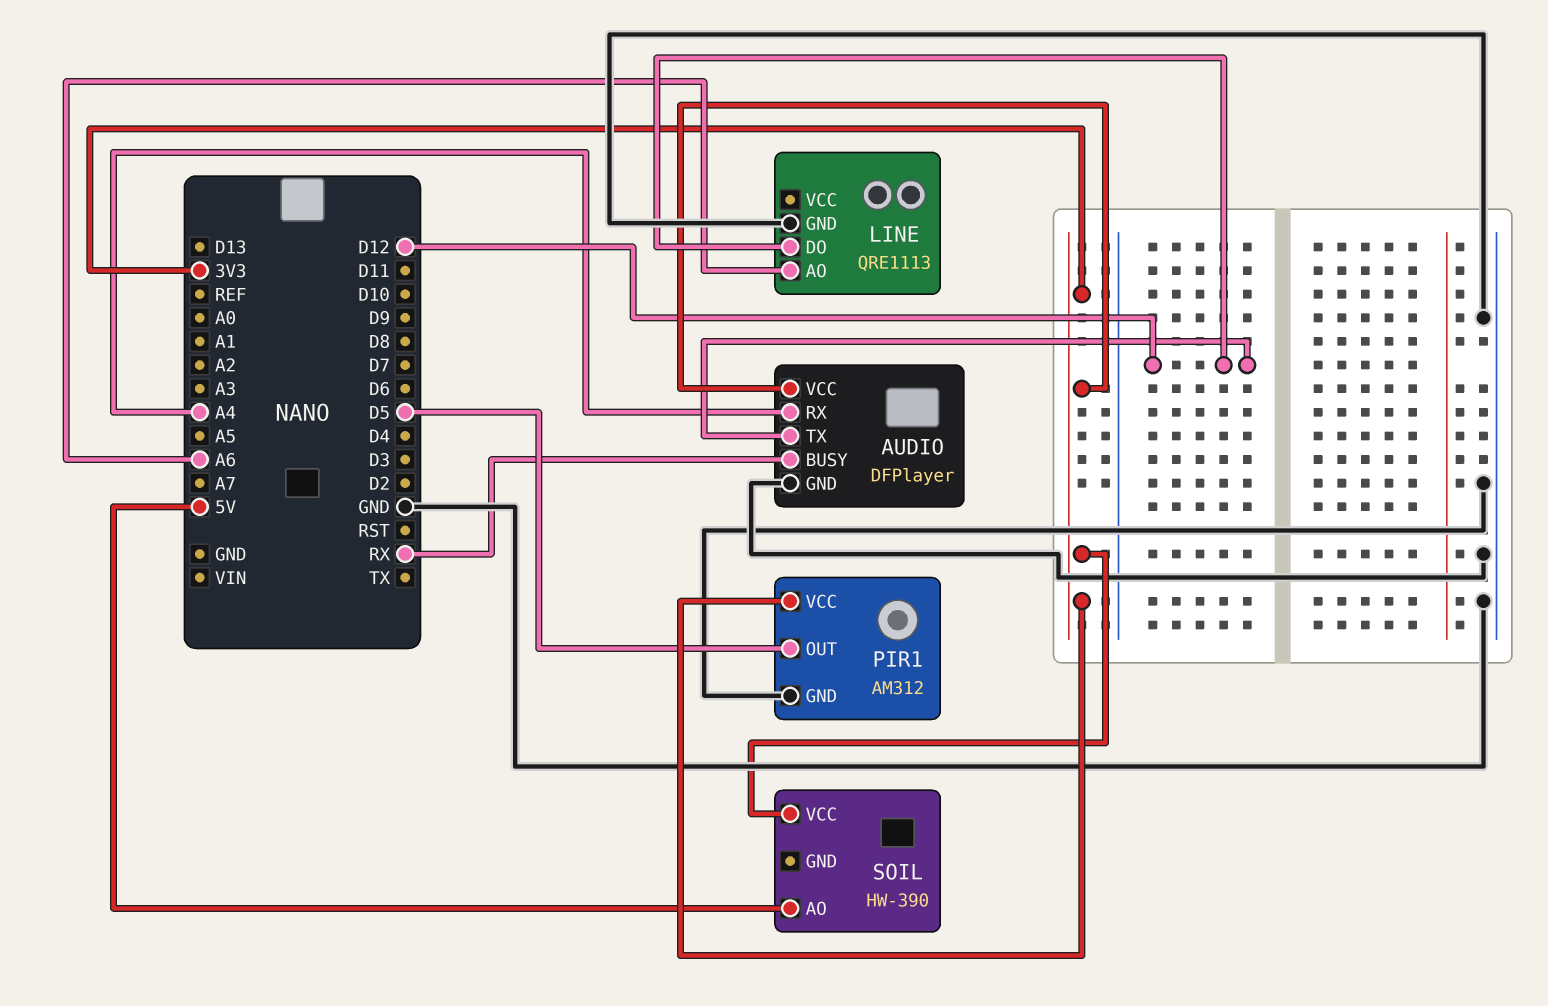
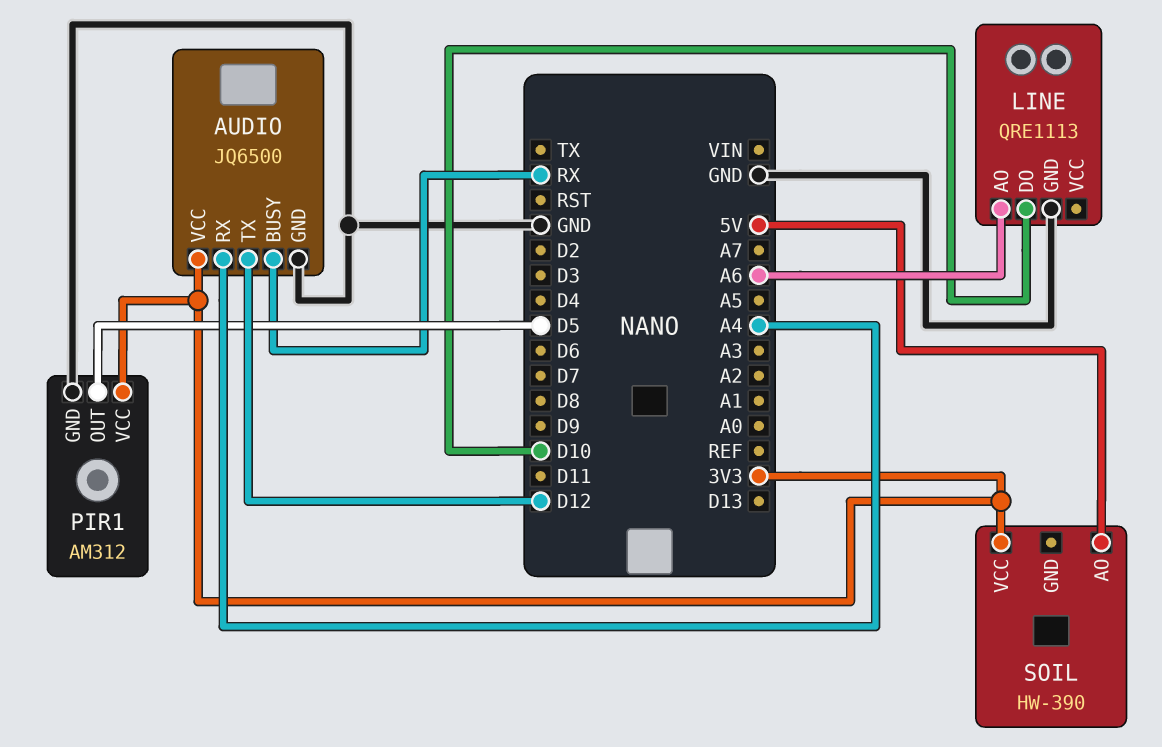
AUDIO: DFPlayer -> JQ6500
LINE pin DO: D12 -> D10

